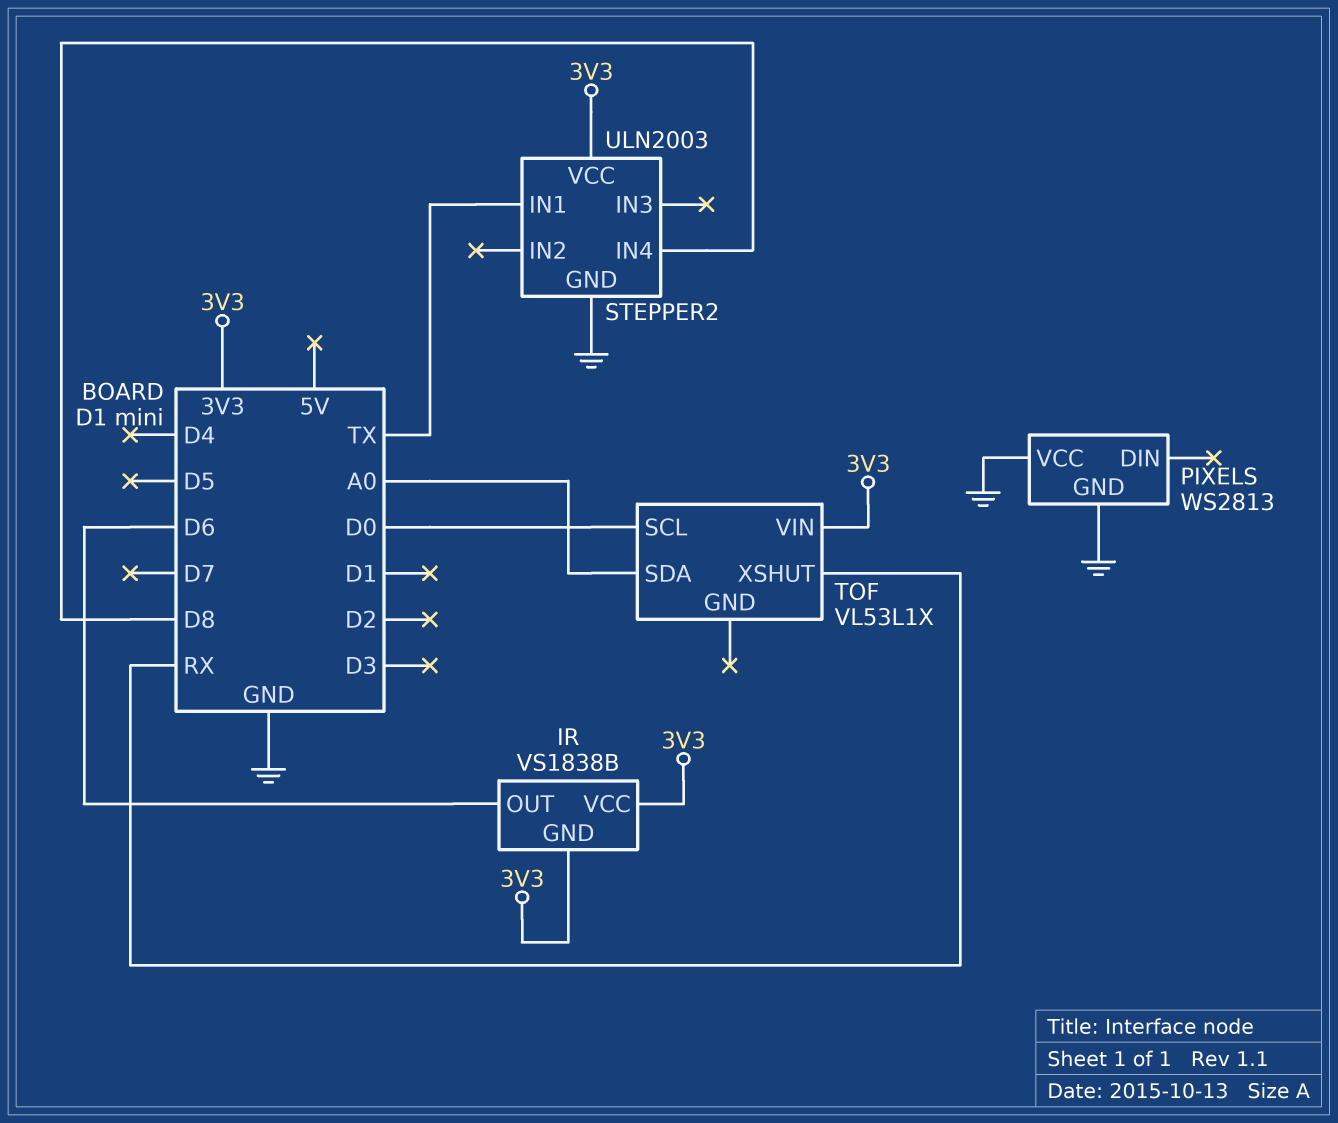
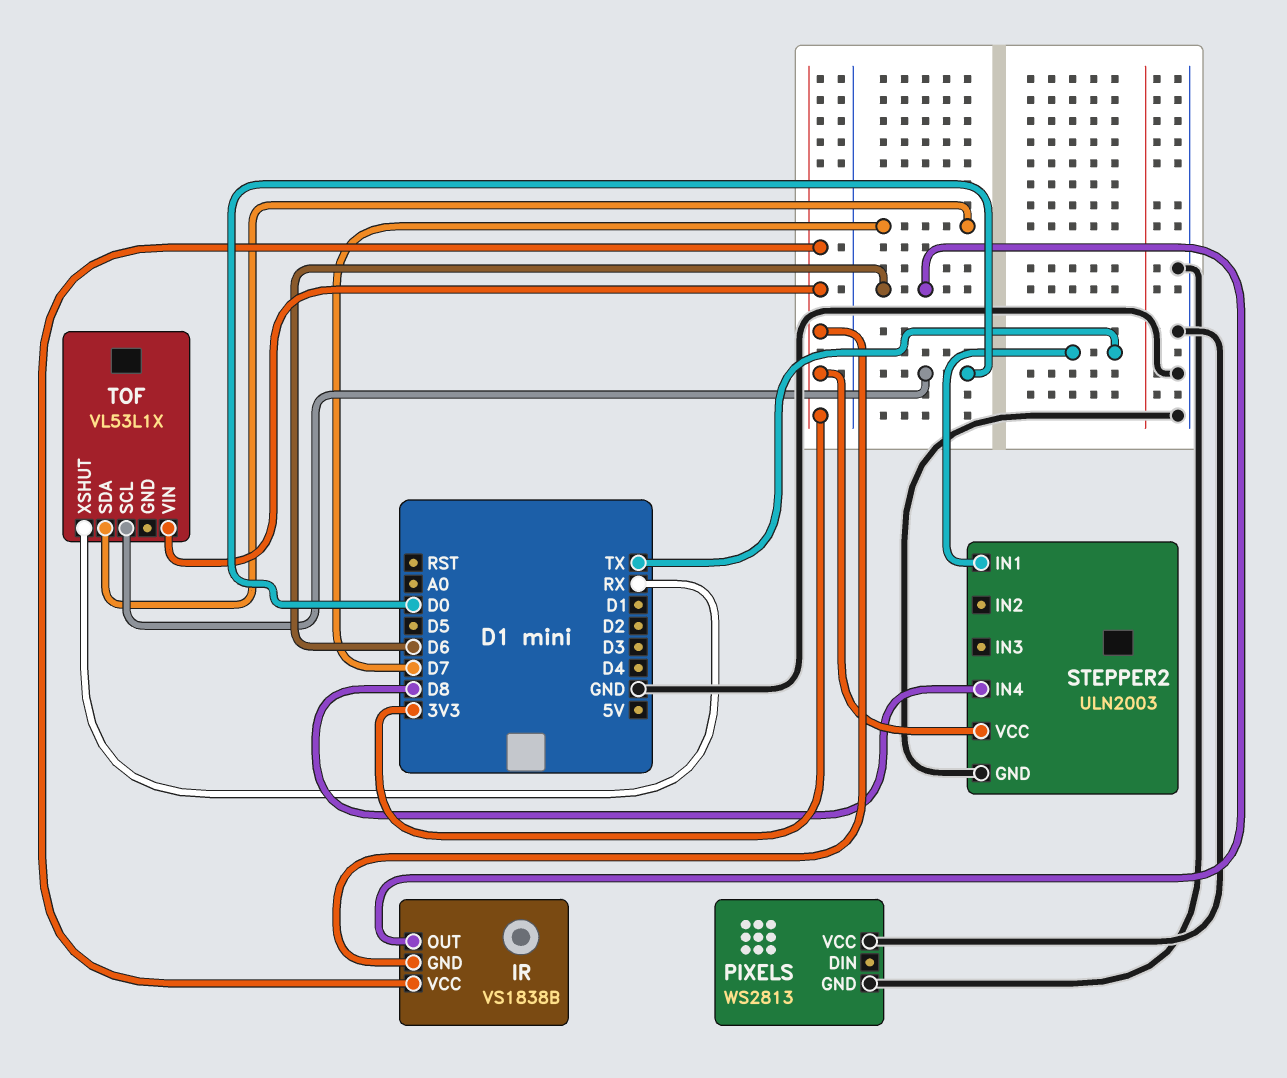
TOF pin SDA: A0 -> D7

